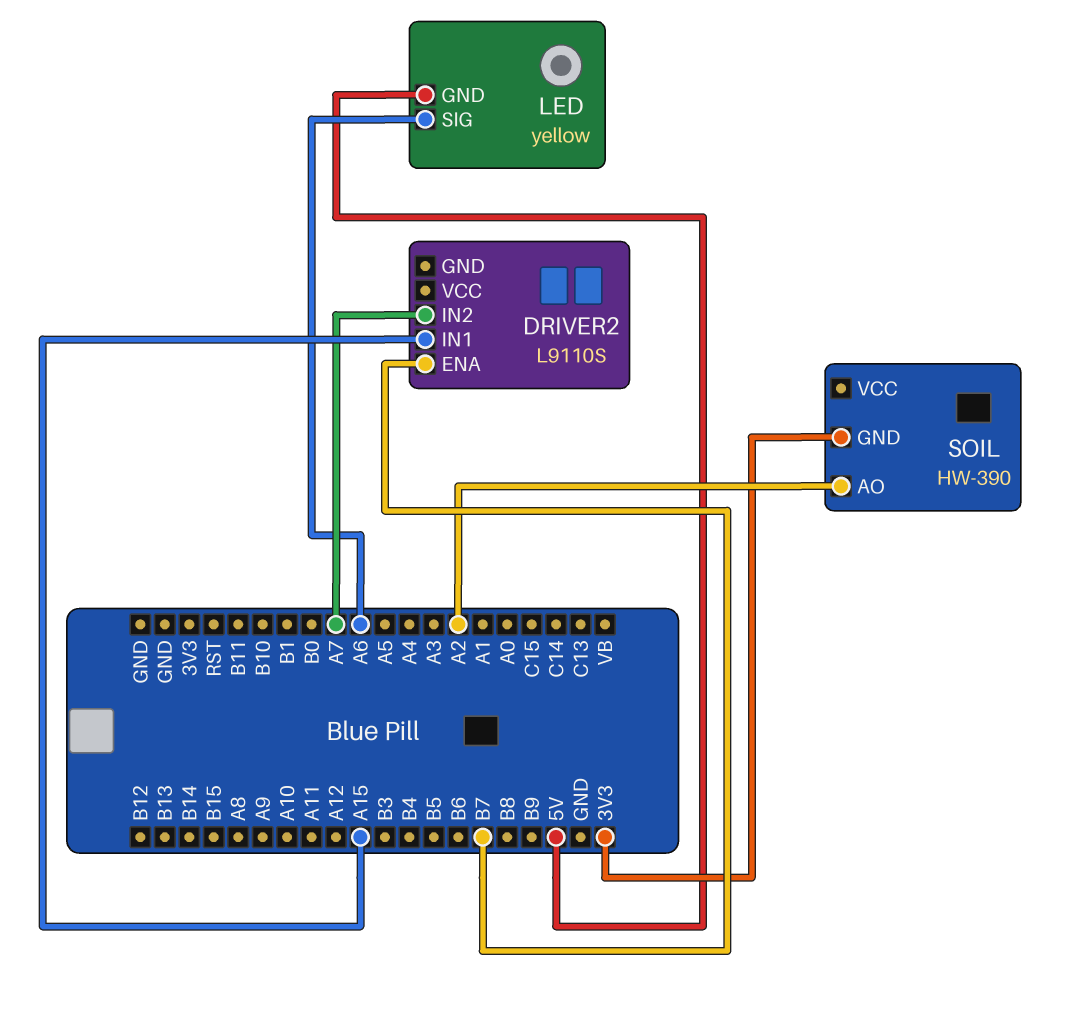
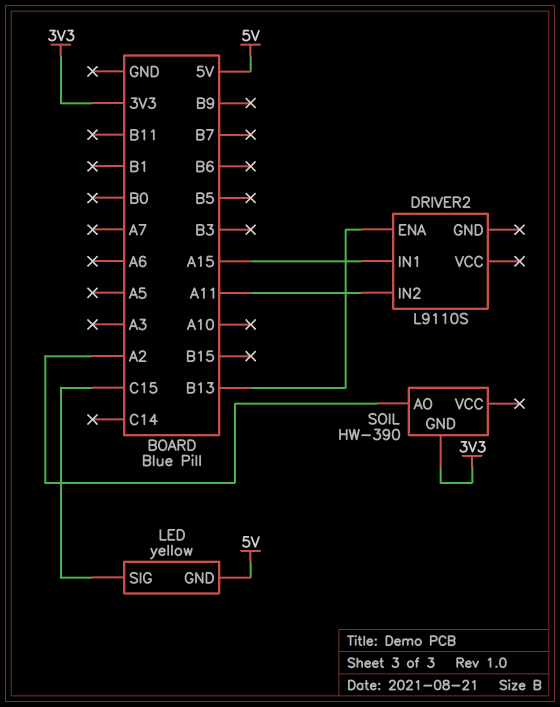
DRIVER2 pin ENA: B7 -> B13
DRIVER2 pin IN2: A7 -> A11
LED pin SIG: A6 -> C15

